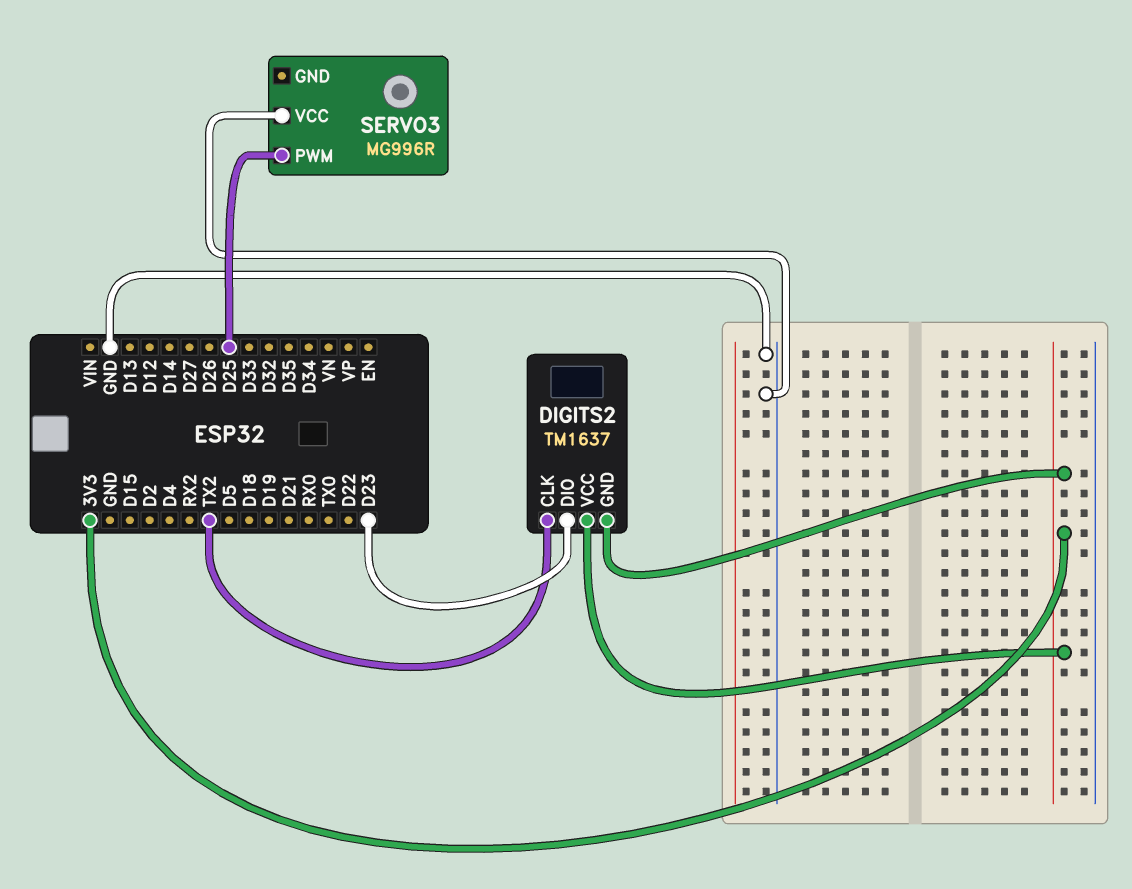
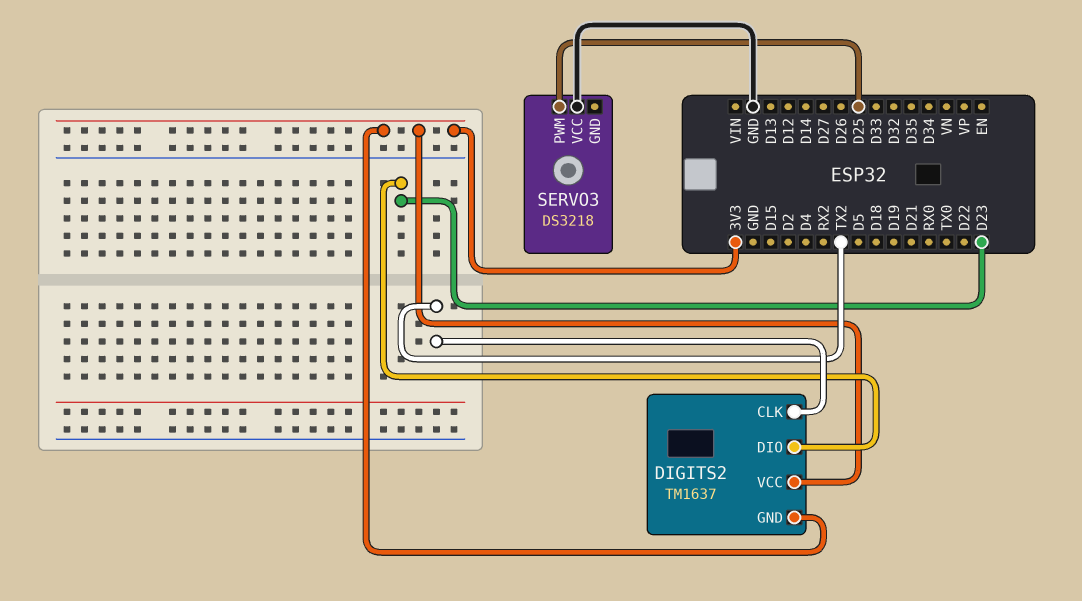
SERVO3: MG996R -> DS3218

